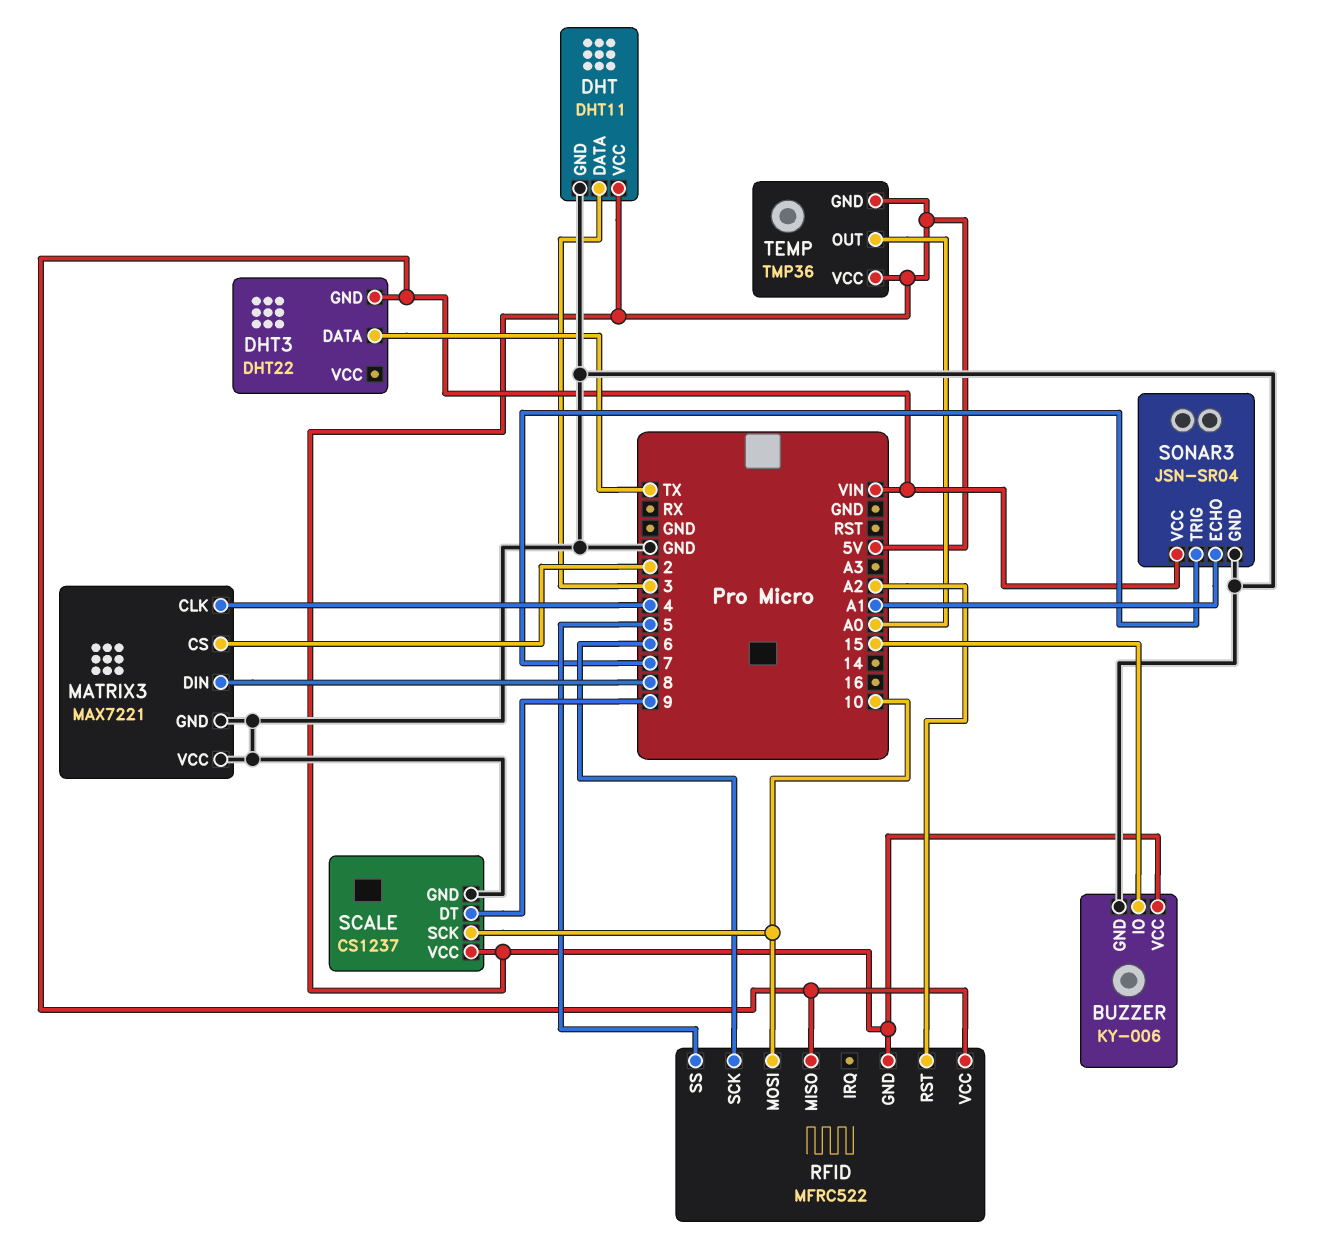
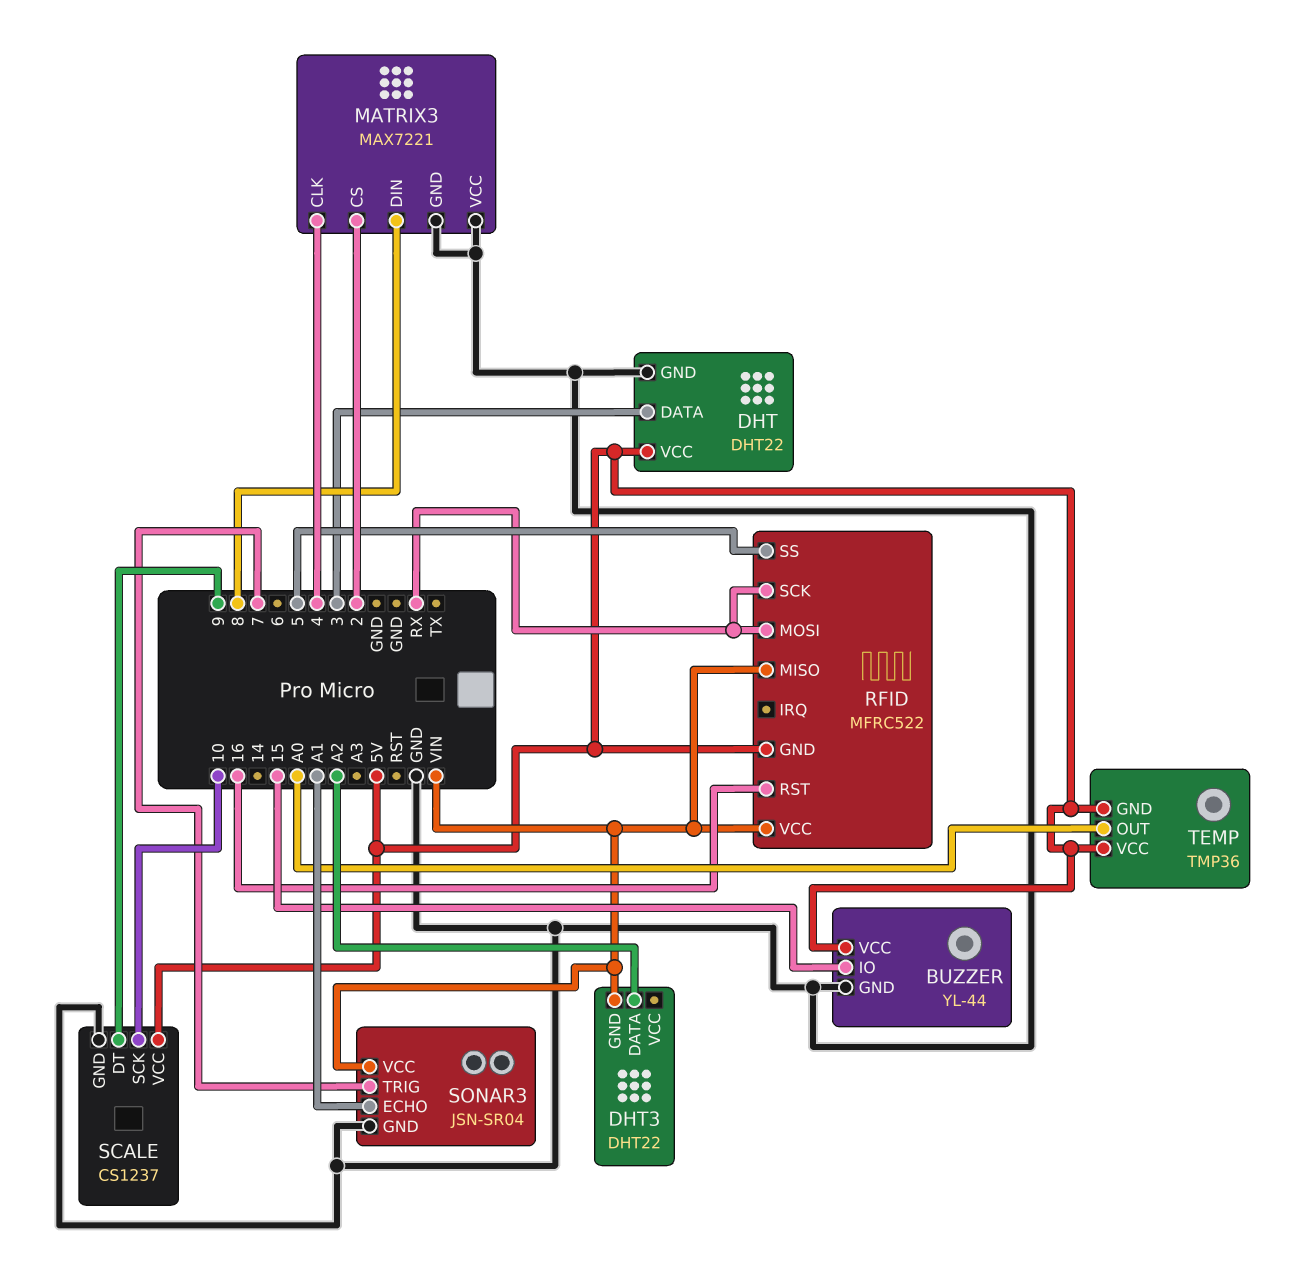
BUZZER: KY-006 -> YL-44
DHT: DHT11 -> DHT22
DHT3 pin DATA: TX -> A2
RFID pin MOSI: 10 -> RX
RFID pin RST: A2 -> 16
RFID pin SCK: 6 -> RX

